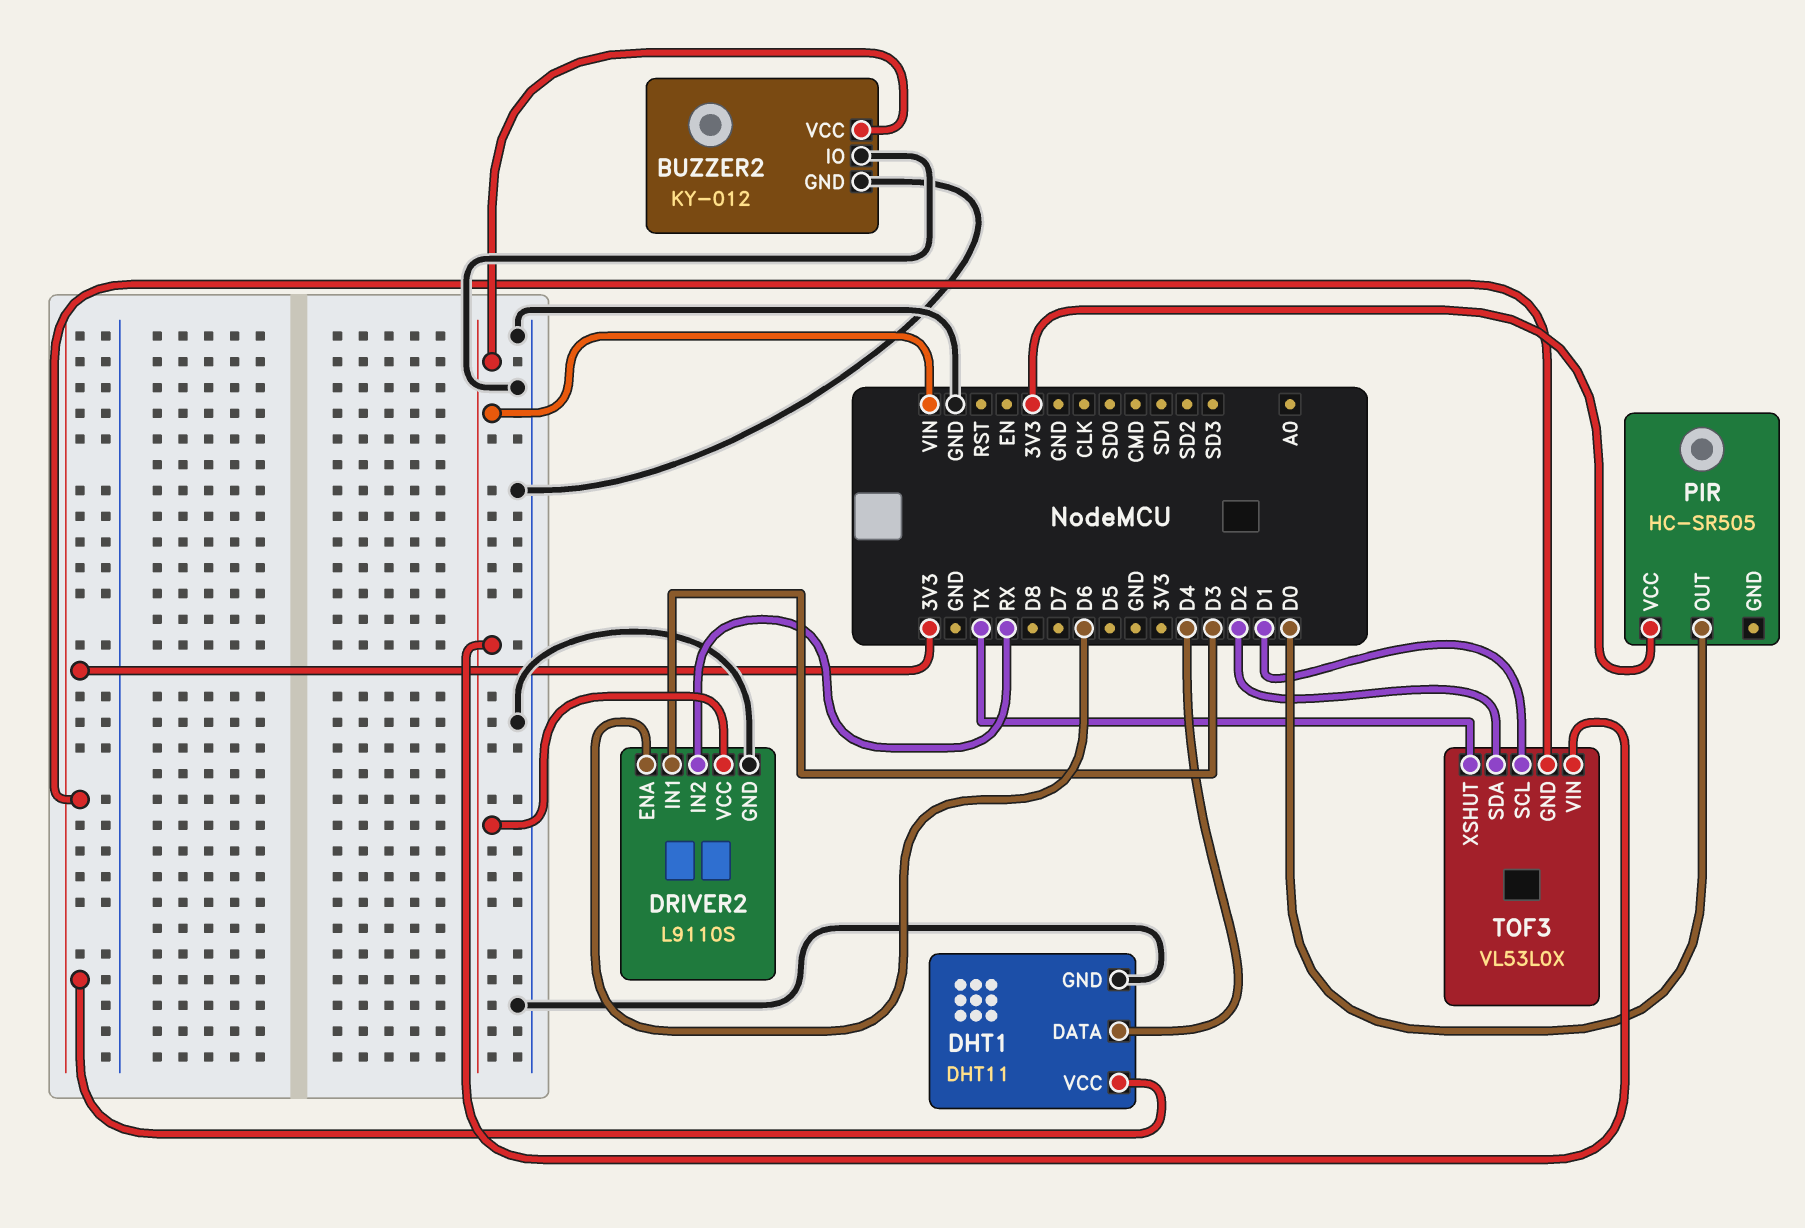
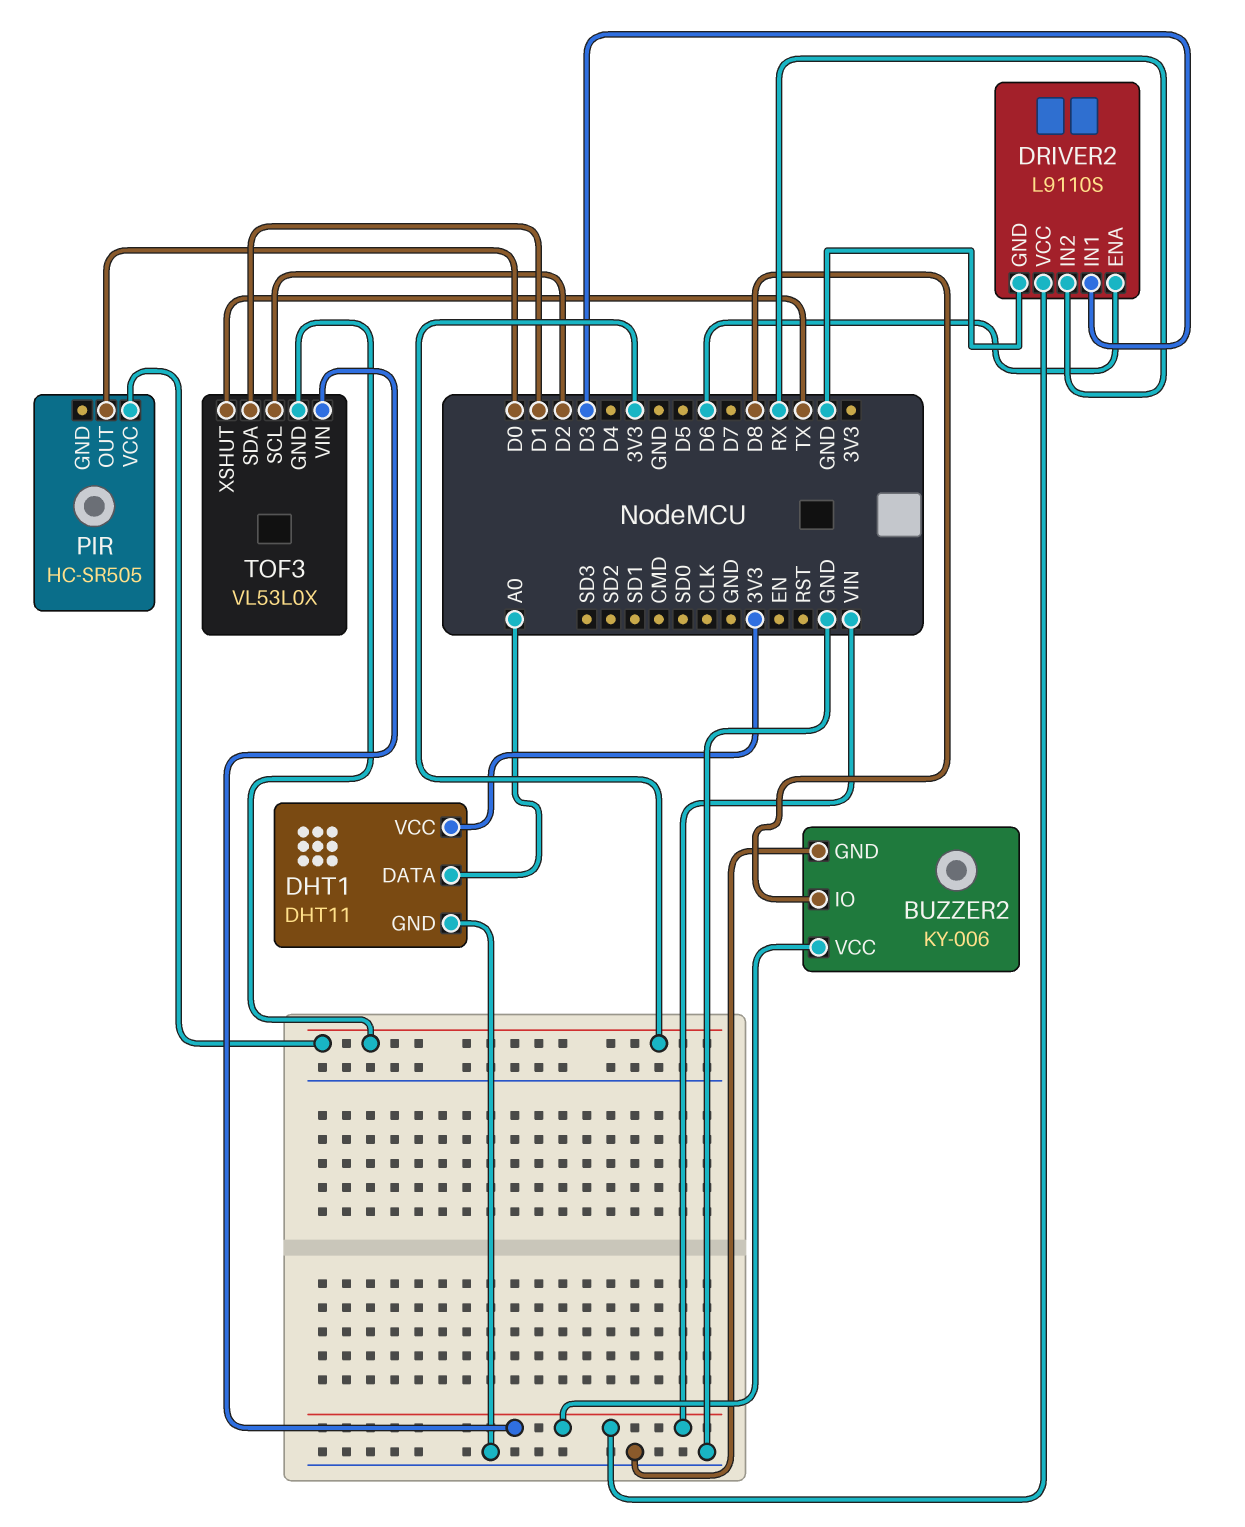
BUZZER2: KY-012 -> KY-006
BUZZER2 pin IO: GND -> D8
DHT1 pin DATA: D4 -> A0
TOF3 pin SCL: D1 -> D2
TOF3 pin SDA: D2 -> D1

